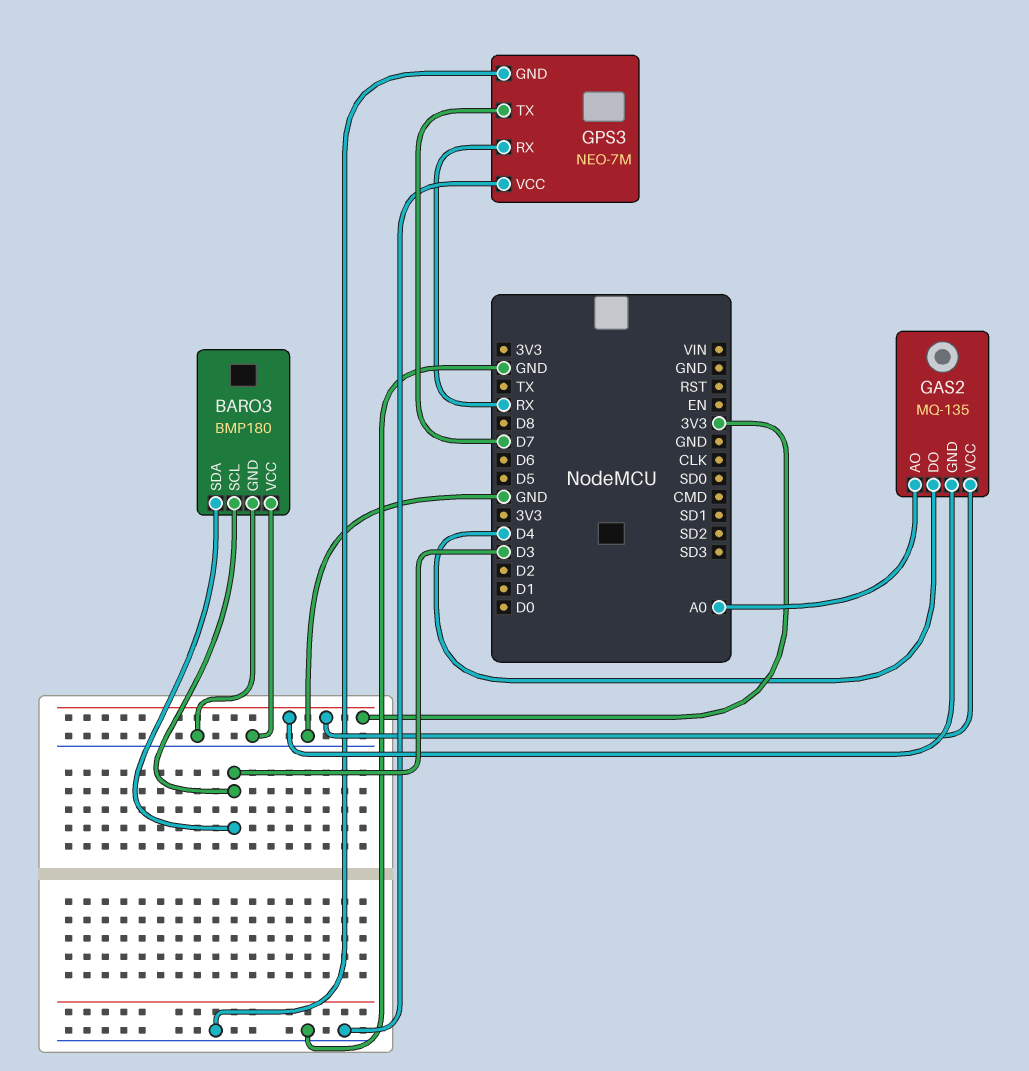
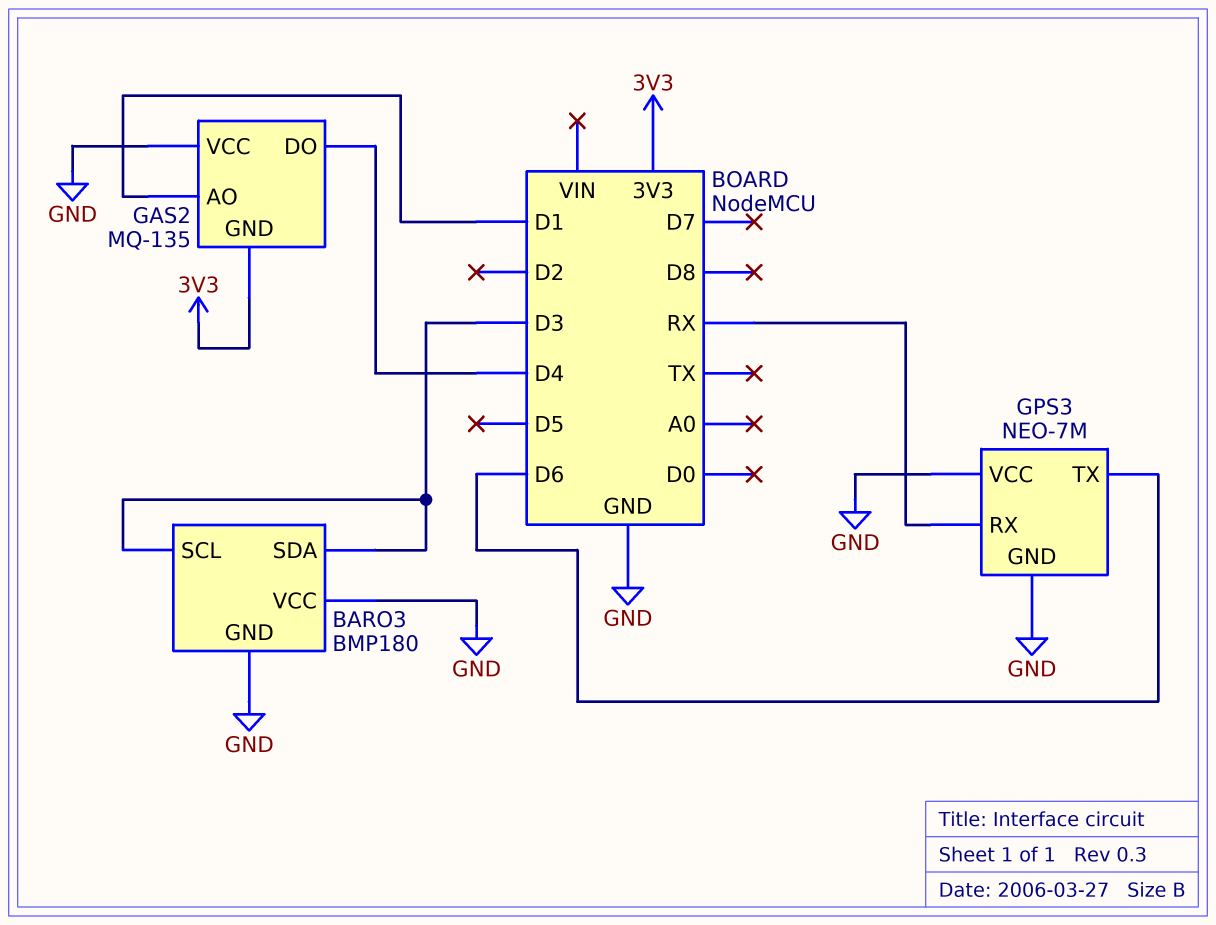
GAS2 pin AO: A0 -> D1
GAS2 pin VCC: 3V3 -> GND
GPS3 pin TX: D7 -> D6

